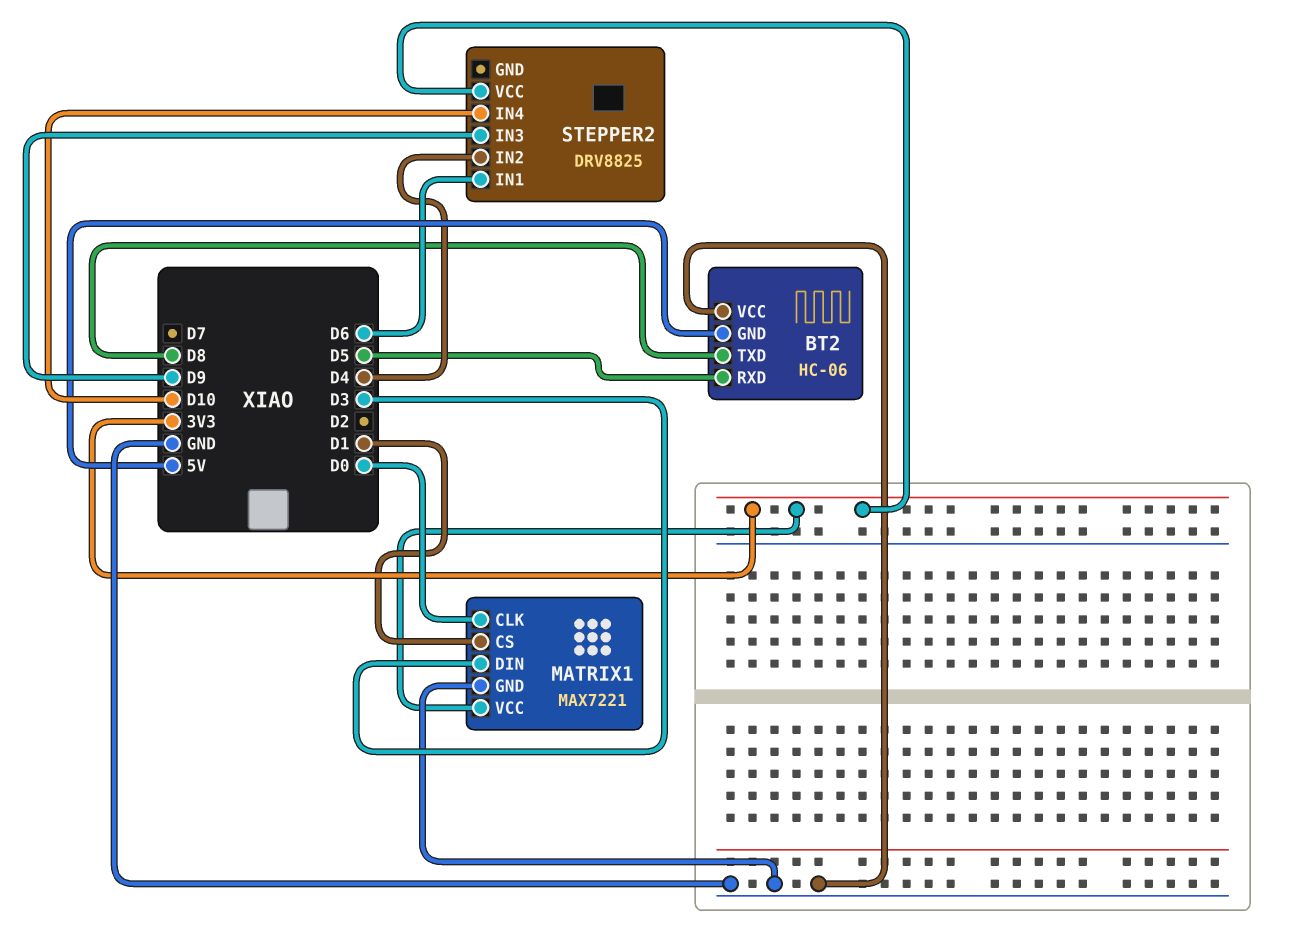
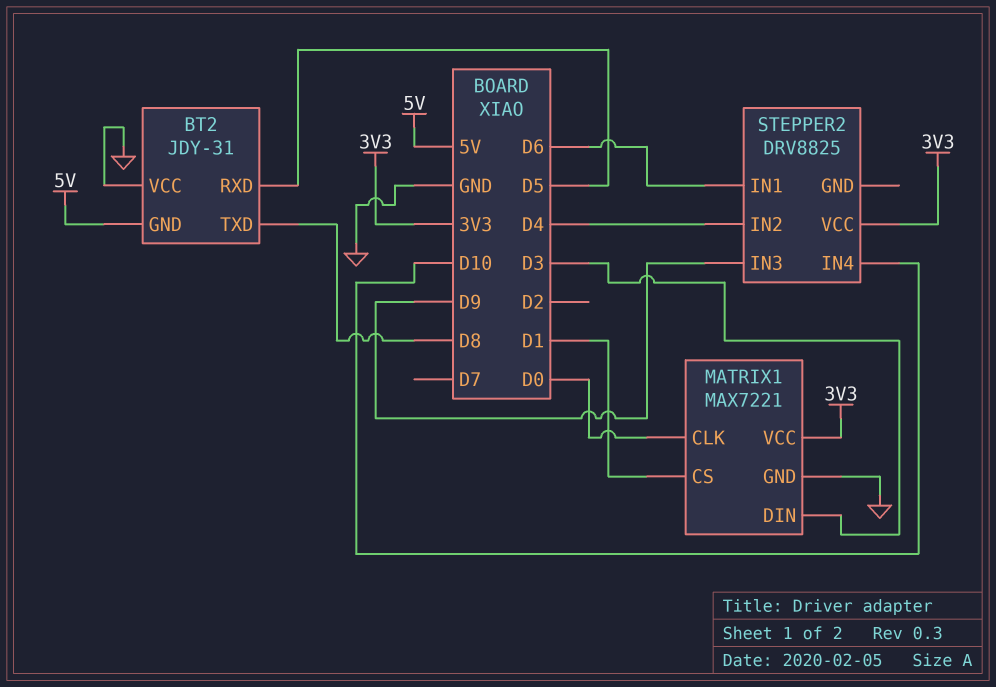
BT2: HC-06 -> JDY-31

